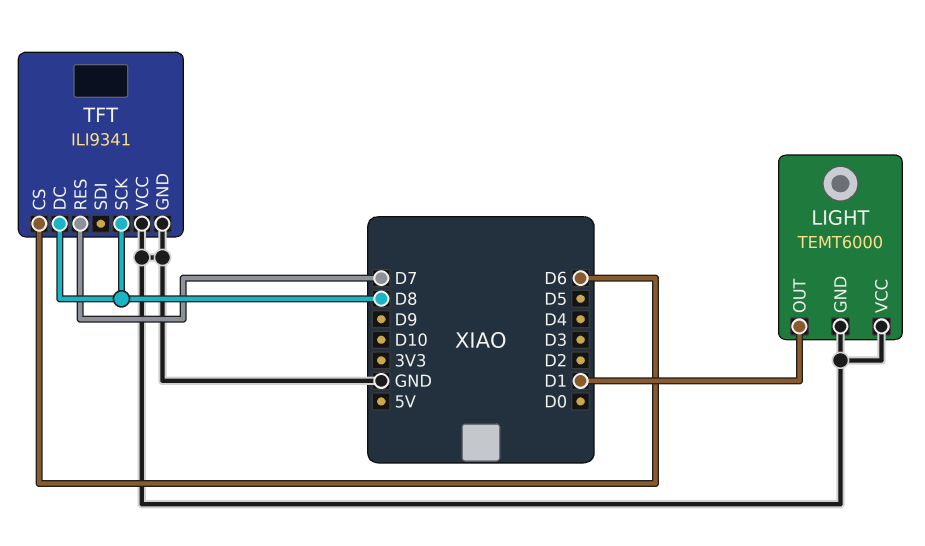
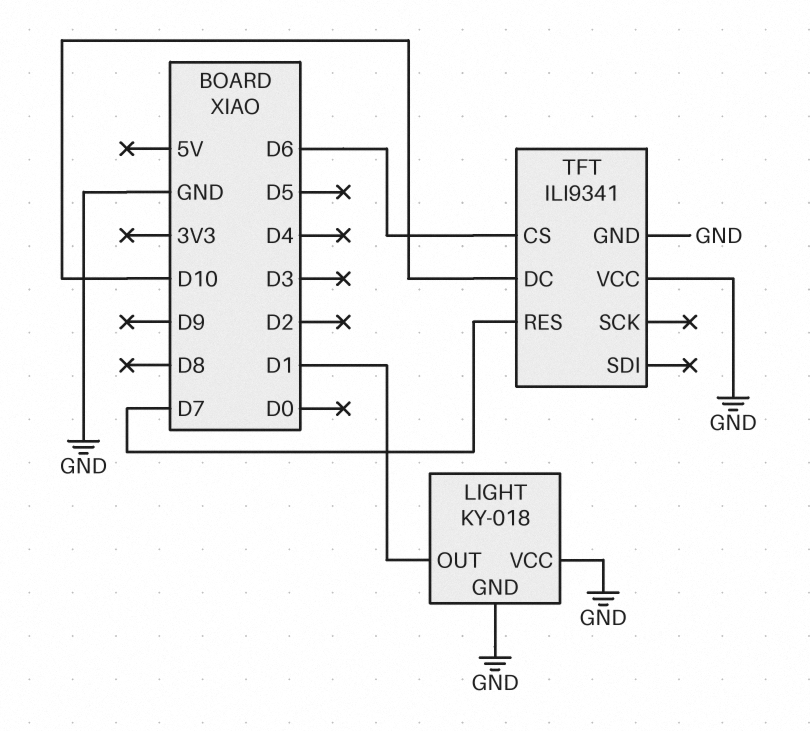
LIGHT: TEMT6000 -> KY-018
TFT pin DC: D8 -> D10
TFT pin SCK: D8 -> none

